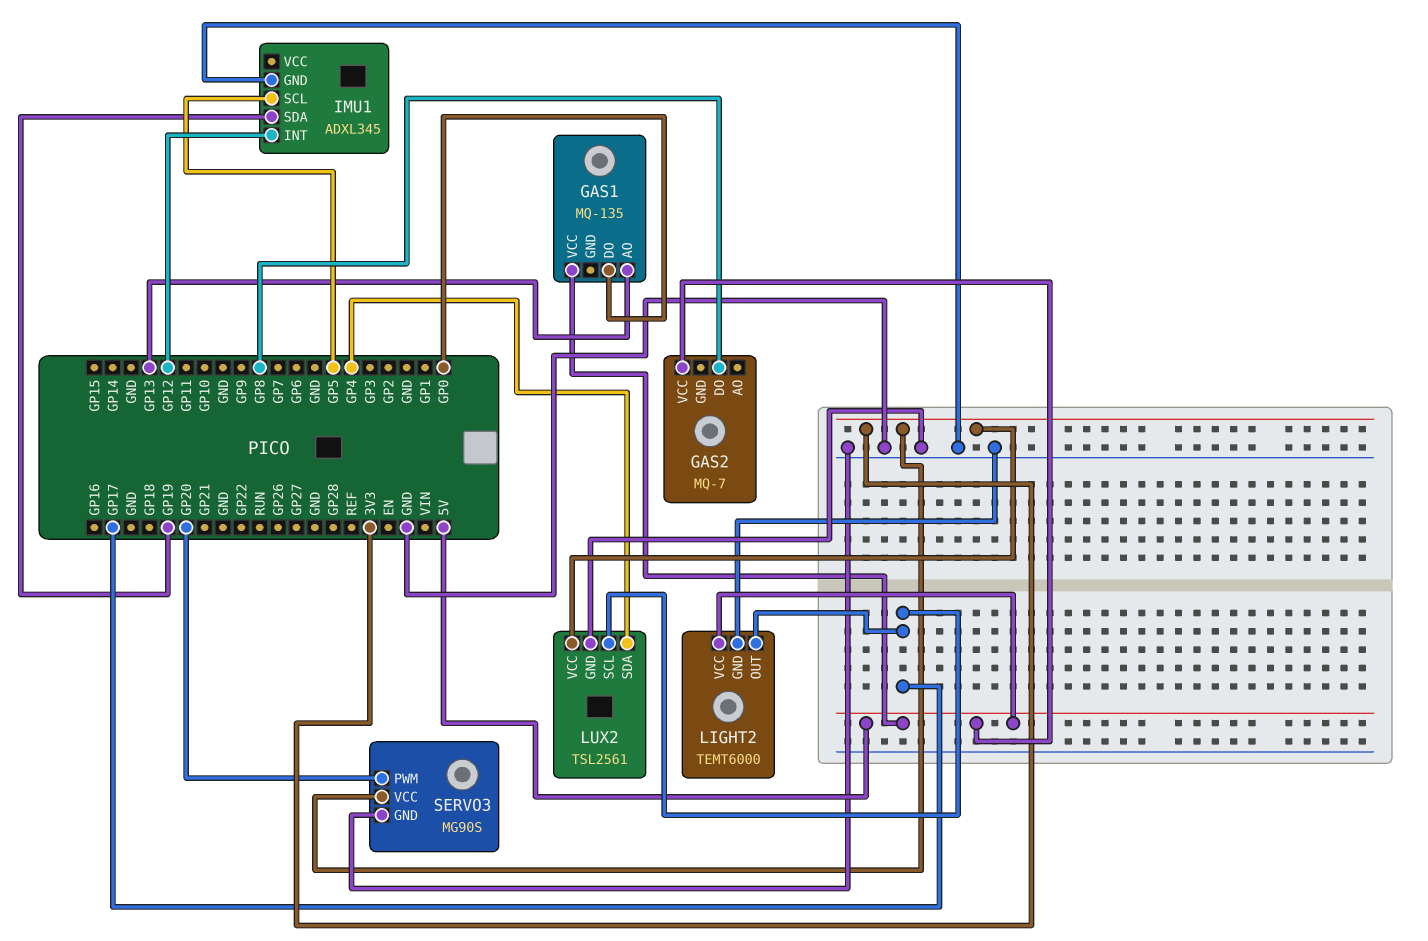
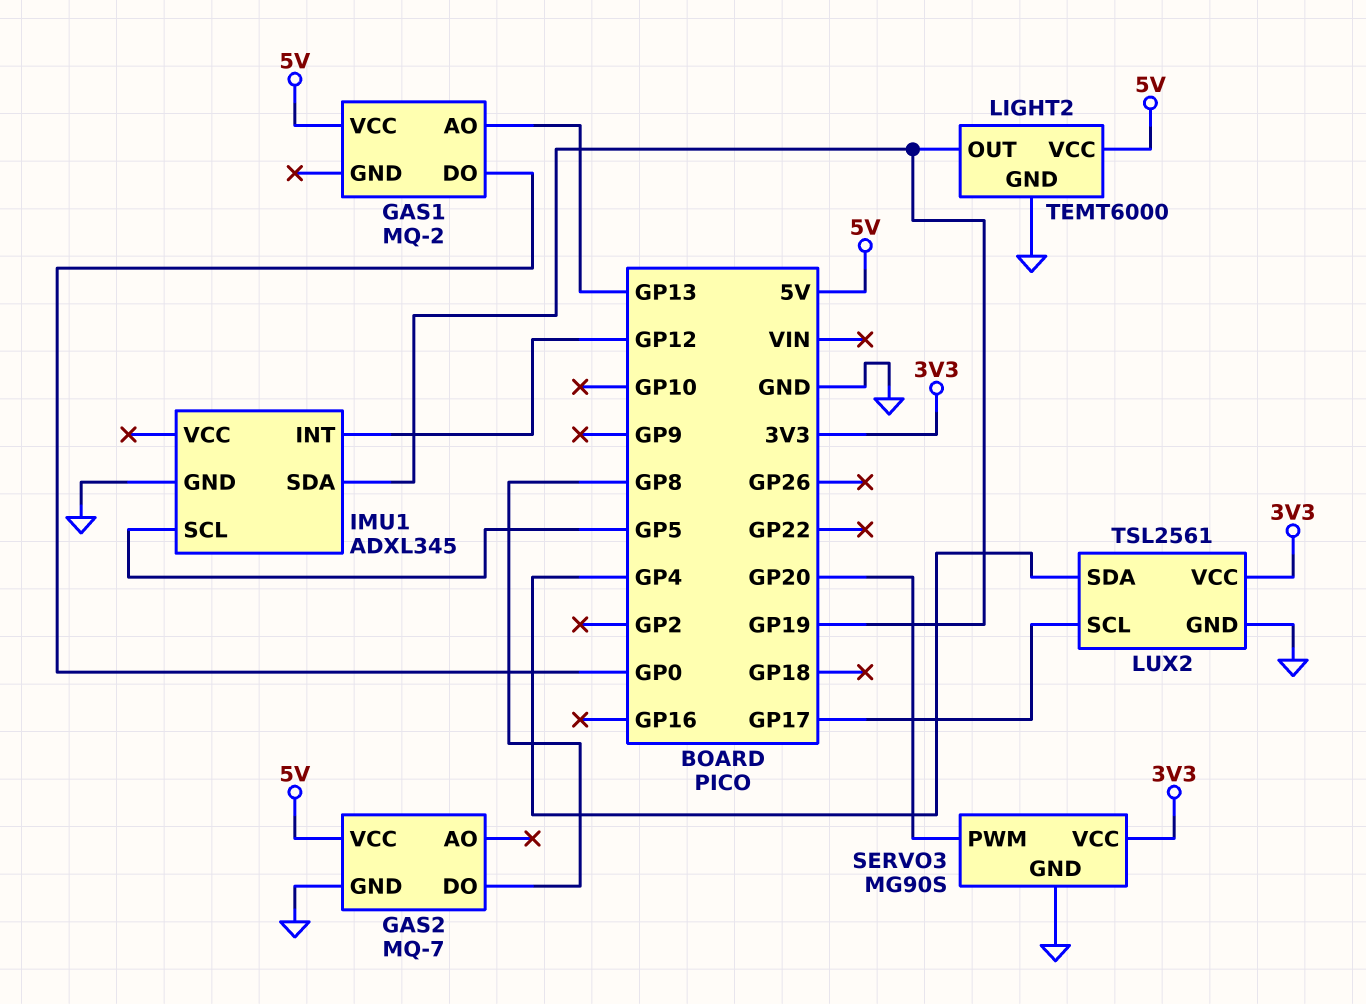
GAS1: MQ-135 -> MQ-2
GAS2 pin GND: none -> GND
LIGHT2 pin OUT: GP17 -> GP19

